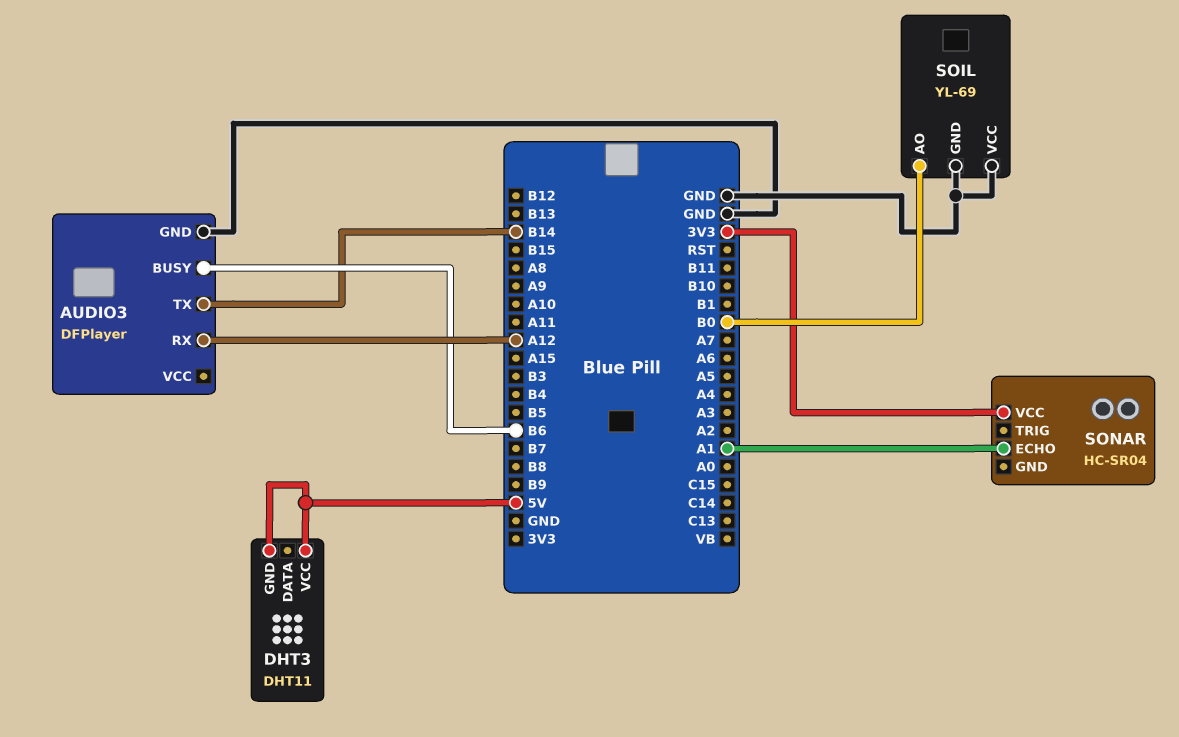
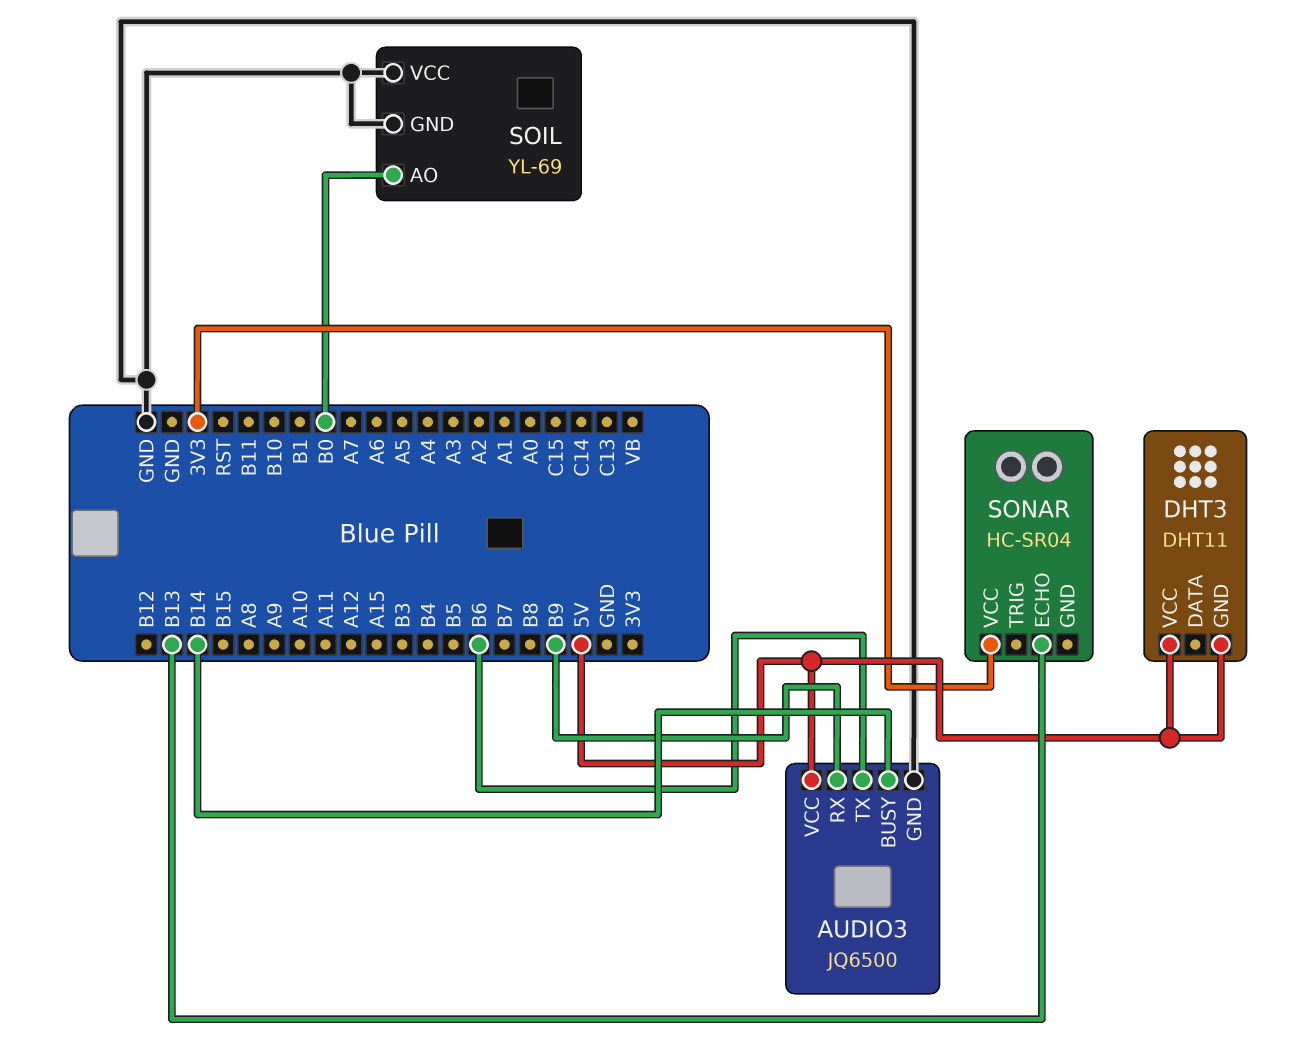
AUDIO3: DFPlayer -> JQ6500
AUDIO3 pin BUSY: B6 -> B14
AUDIO3 pin RX: A12 -> B9
AUDIO3 pin TX: B14 -> B6
AUDIO3 pin VCC: none -> 5V
SONAR pin ECHO: A1 -> B13

